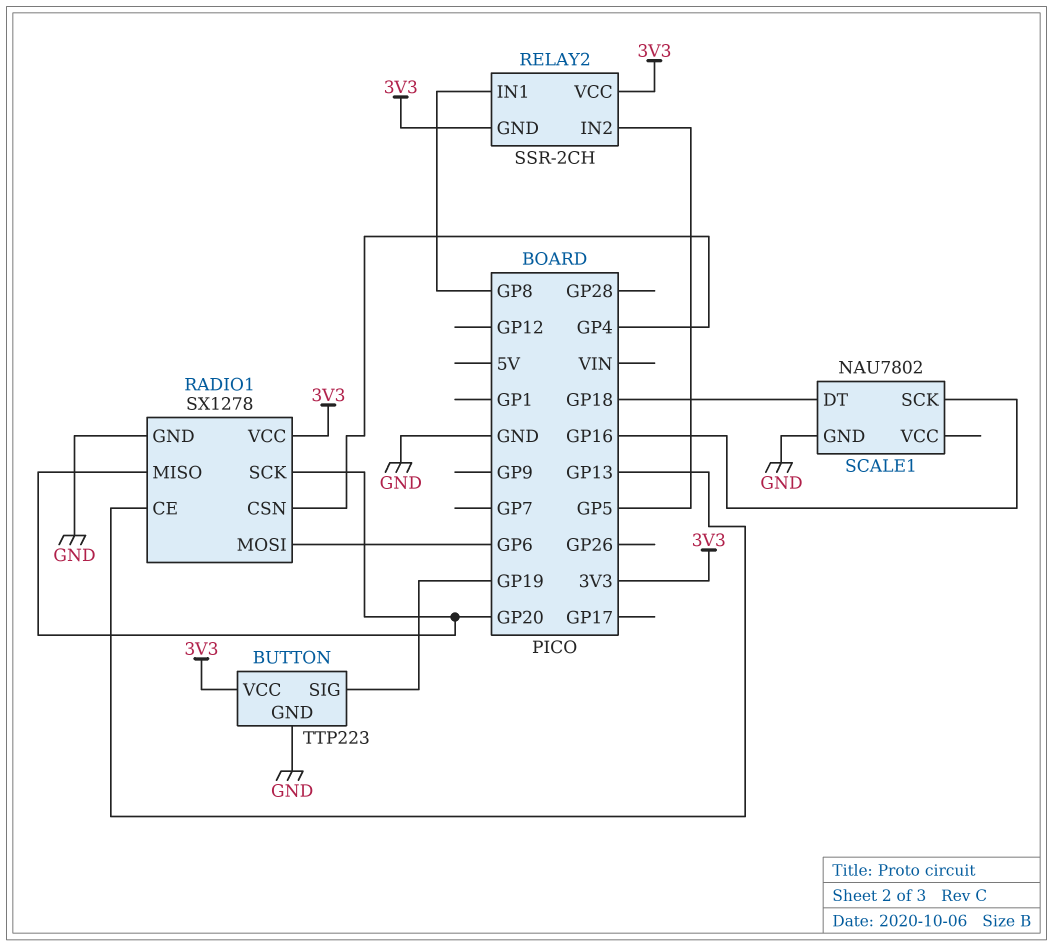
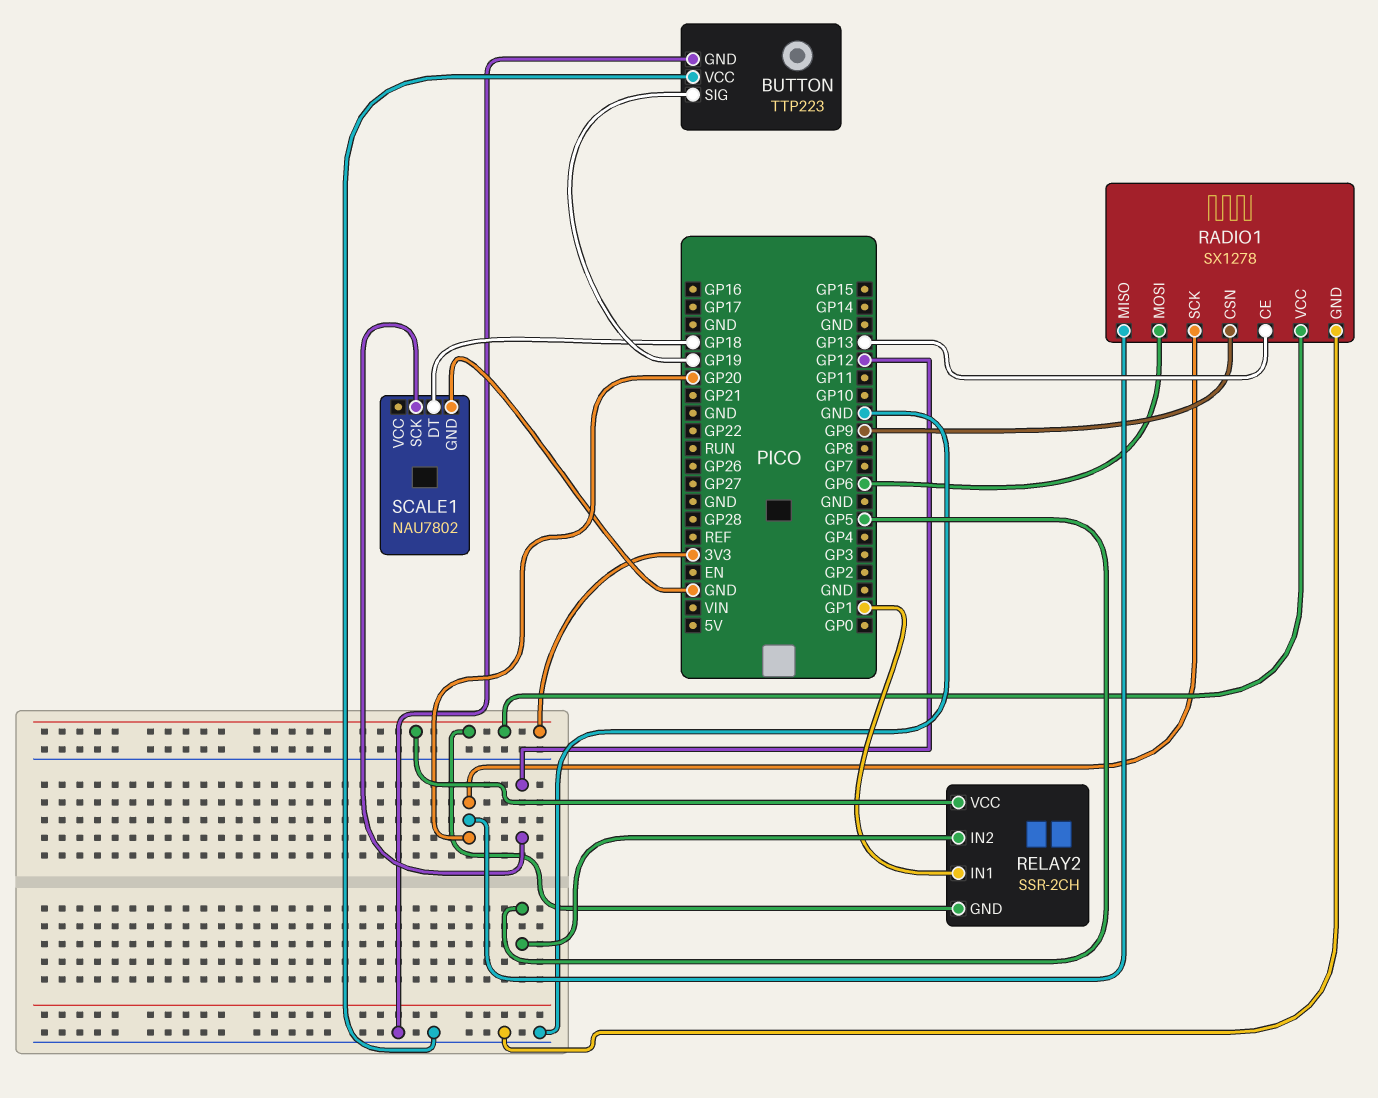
BUTTON pin VCC: 3V3 -> GND
RADIO1 pin CSN: GP4 -> GP9
RELAY2 pin IN1: GP8 -> GP1
SCALE1 pin SCK: GP16 -> GP12

